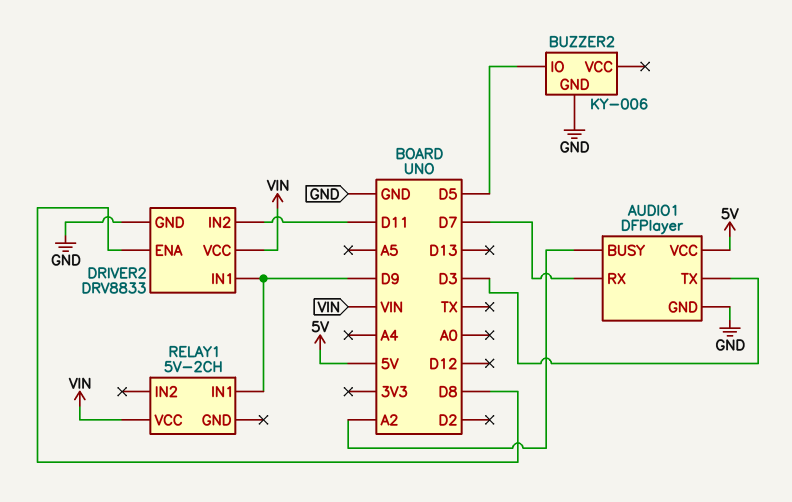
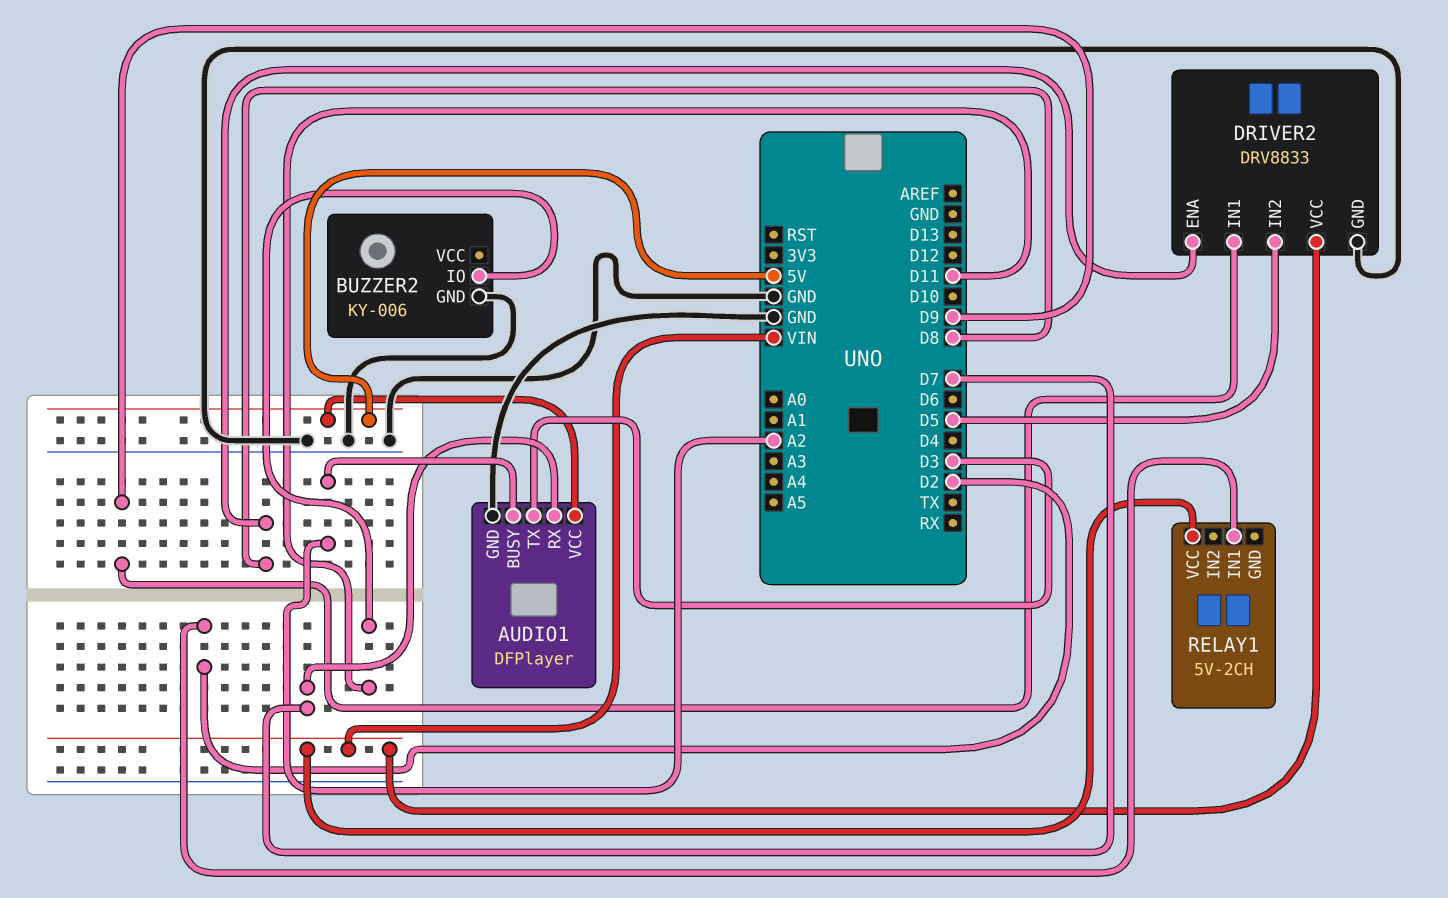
BUZZER2 pin IO: D5 -> D11
DRIVER2 pin IN2: D11 -> D5
RELAY1 pin IN1: D9 -> D2

